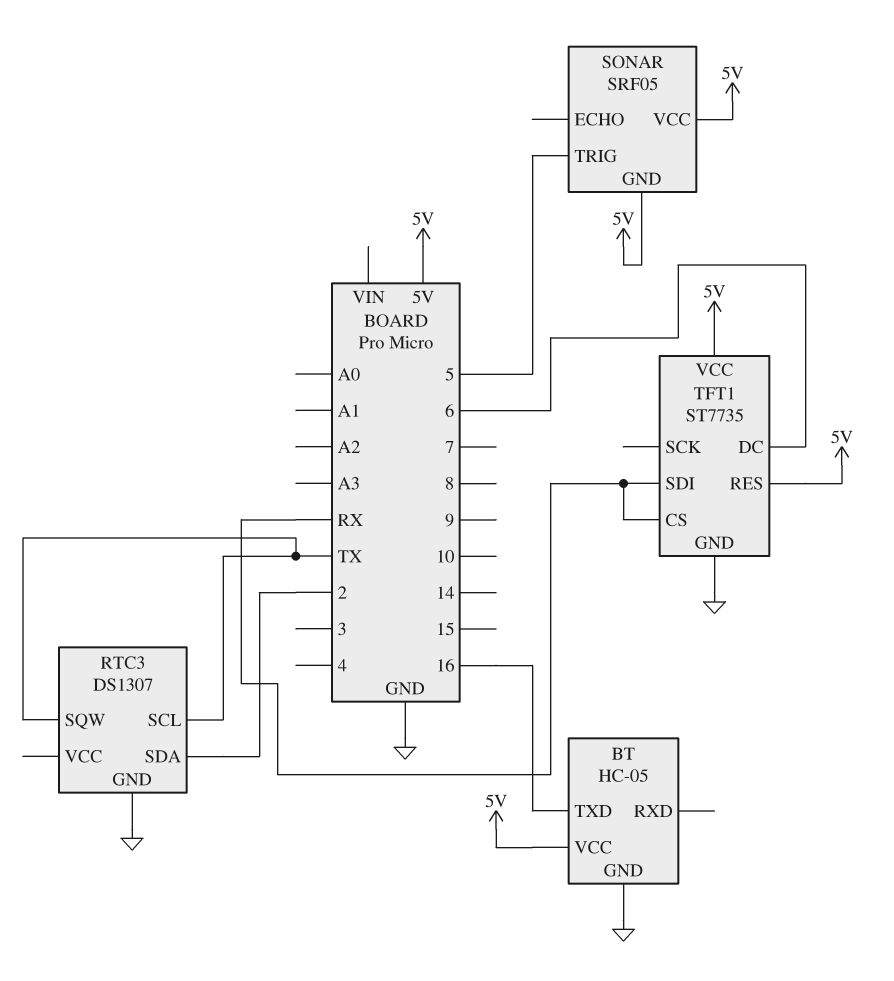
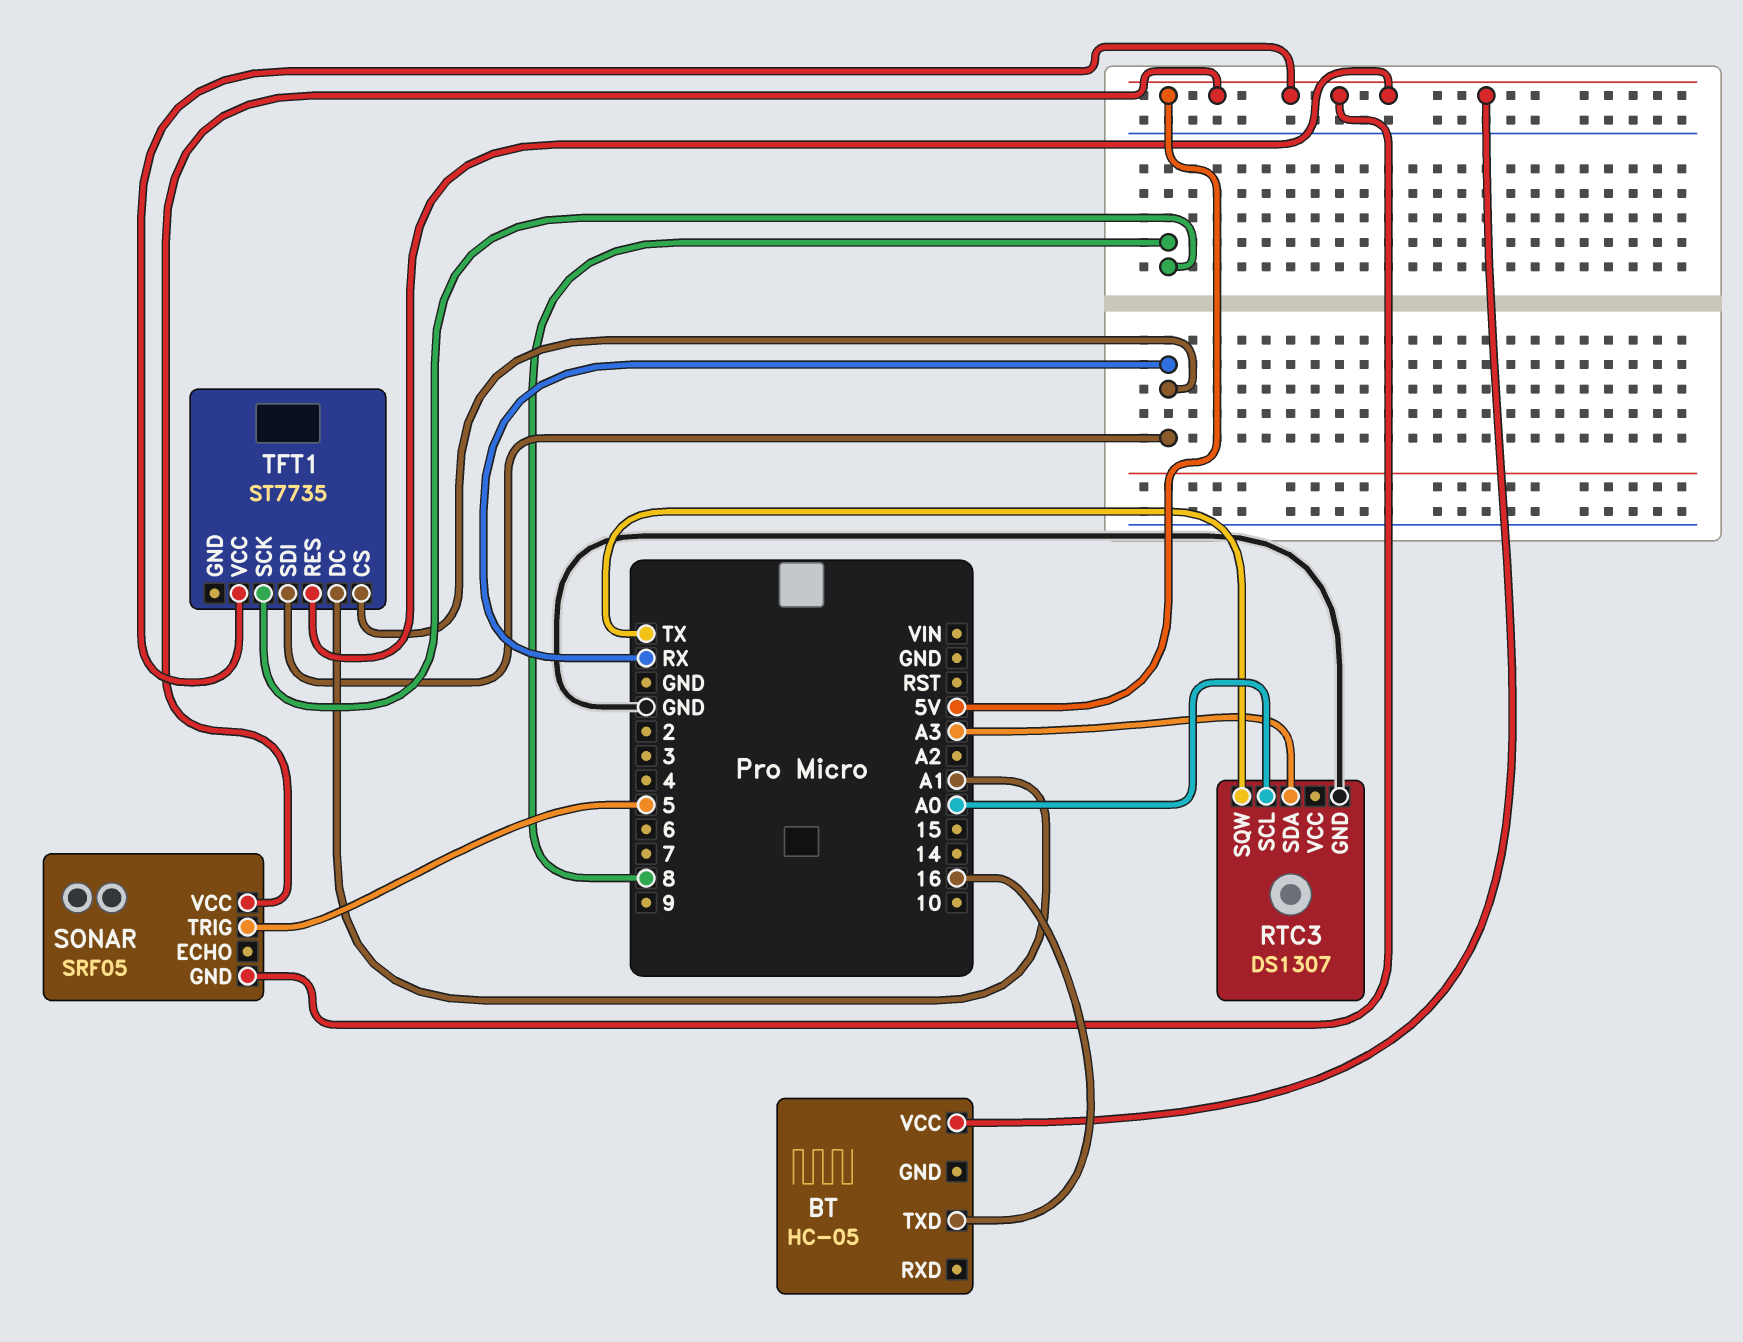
BT pin GND: GND -> none
RTC3 pin SCL: TX -> A0
RTC3 pin SDA: 2 -> A3
TFT1 pin DC: 6 -> A1
TFT1 pin GND: GND -> none
TFT1 pin SCK: none -> 8

